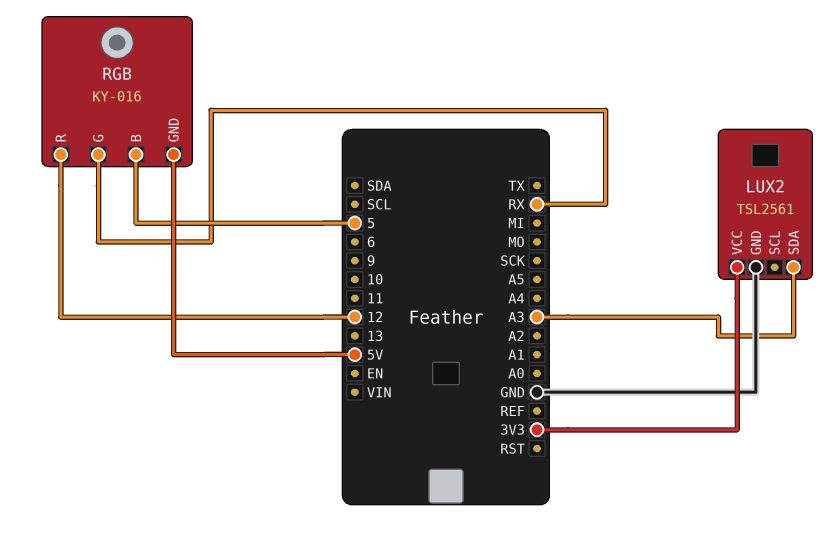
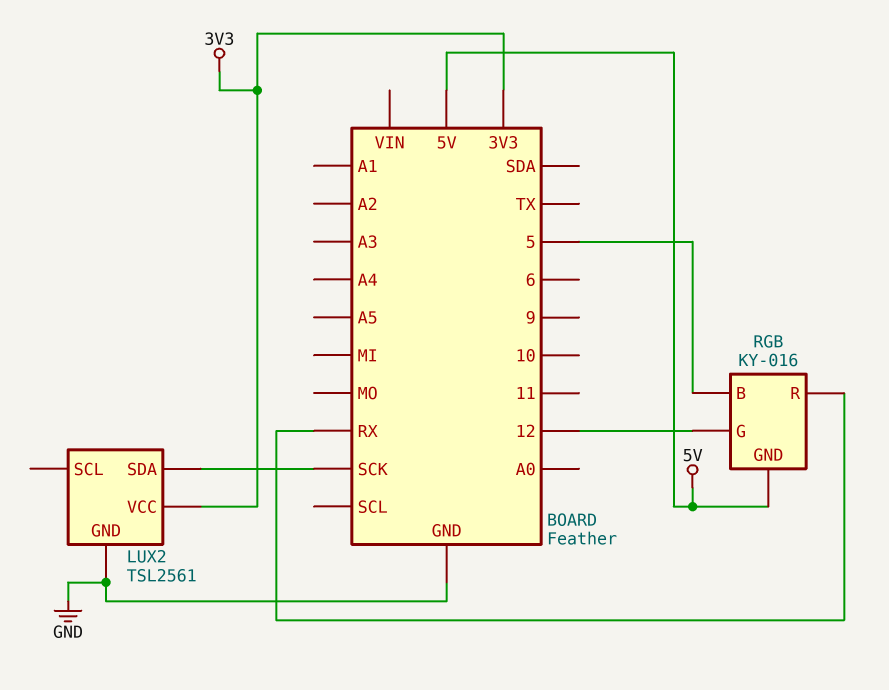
LUX2 pin SDA: A3 -> SCK
RGB pin G: RX -> 12
RGB pin R: 12 -> RX

